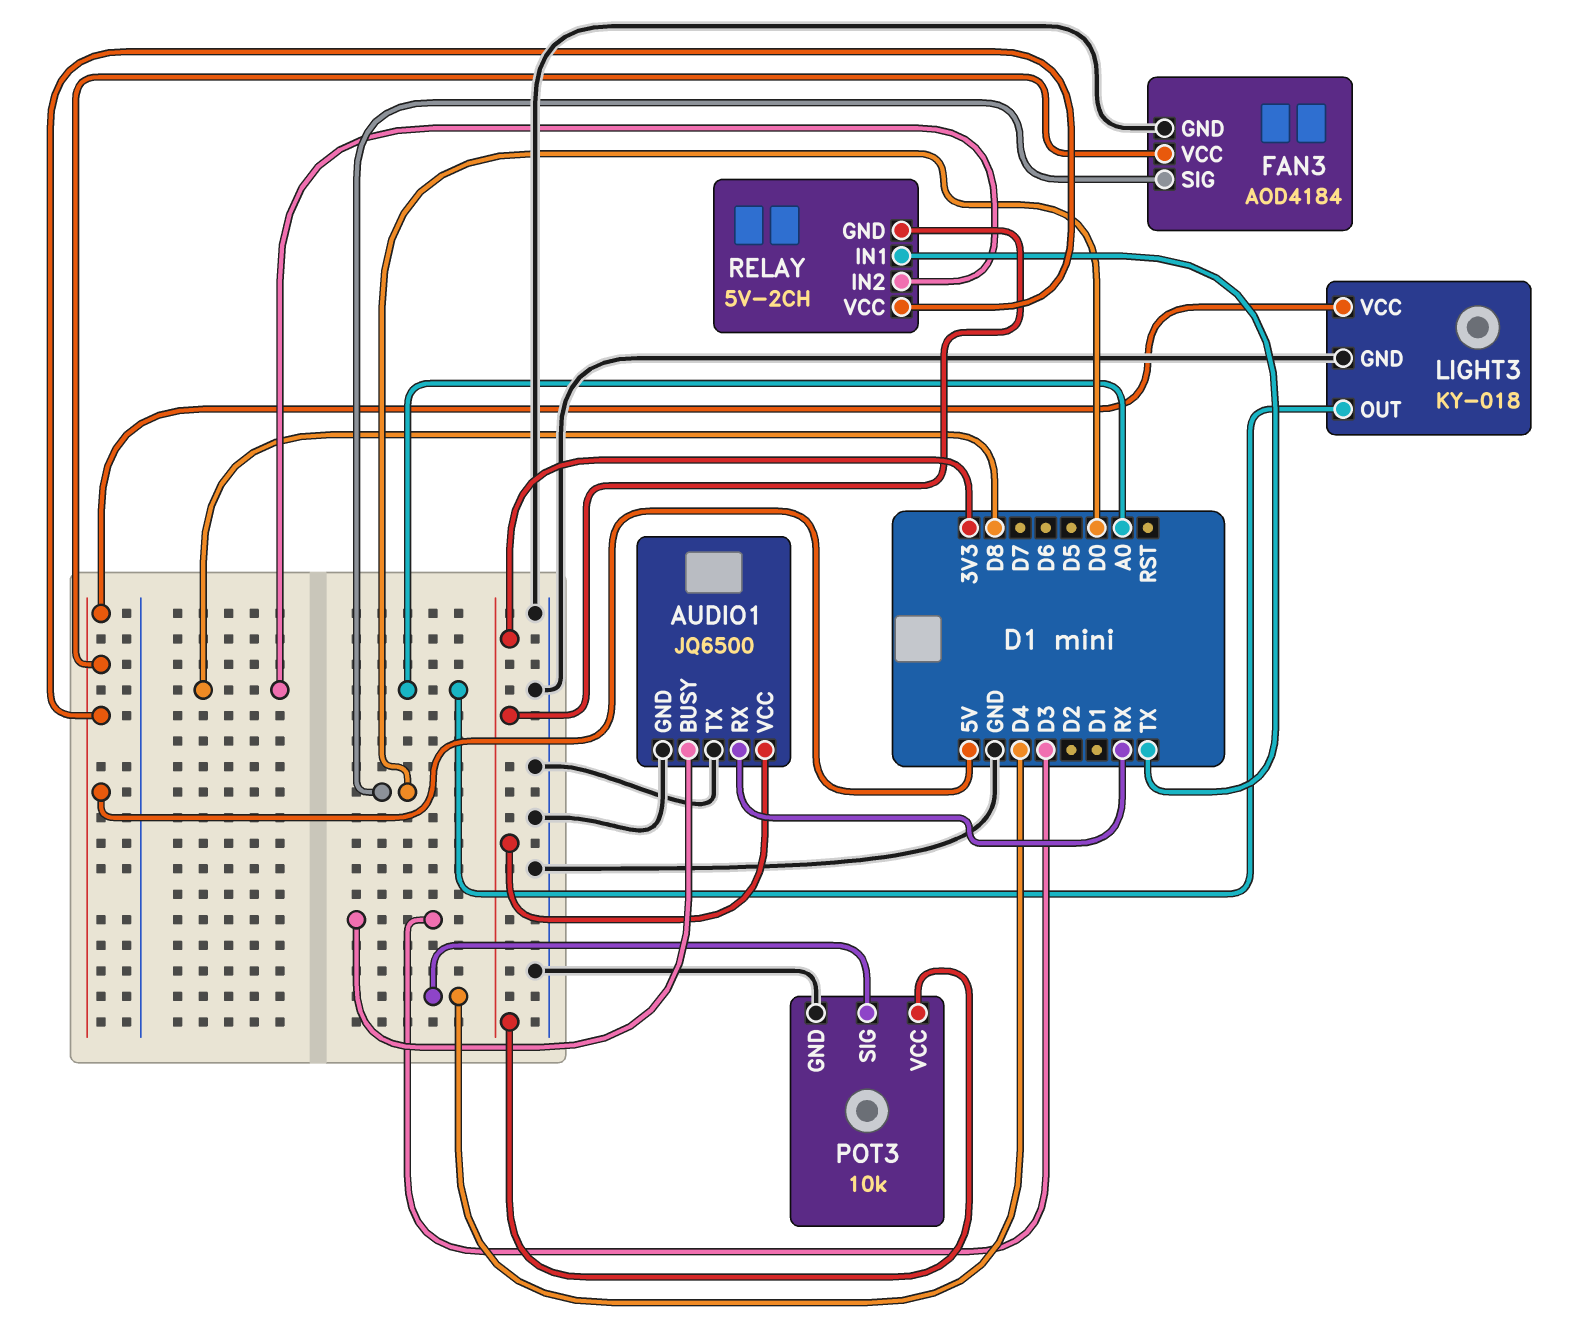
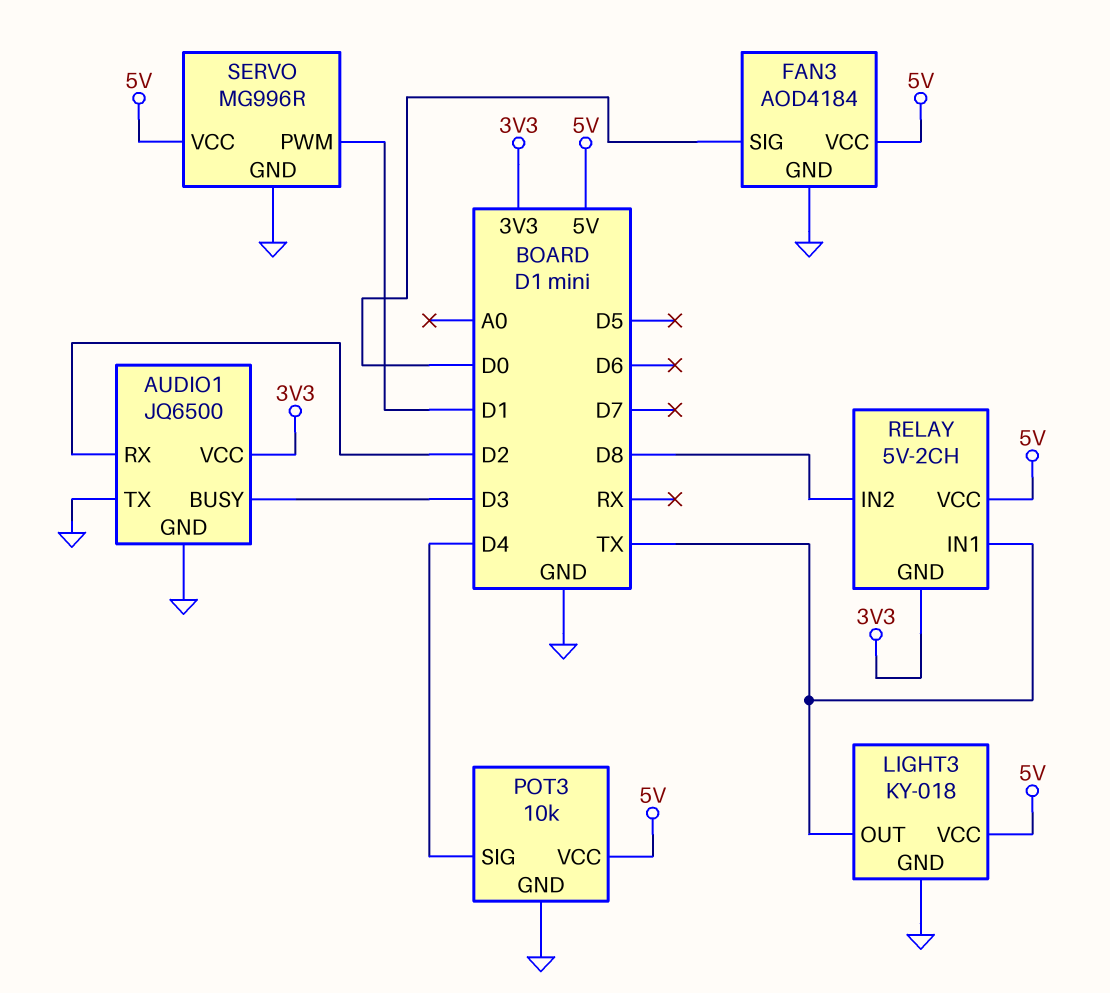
AUDIO1 pin RX: RX -> D2
LIGHT3 pin OUT: A0 -> TX
POT3 pin VCC: 3V3 -> 5V
SERVO: none -> MG996R
SERVO pin GND: none -> GND
SERVO pin PWM: none -> D1
SERVO pin VCC: none -> 5V

